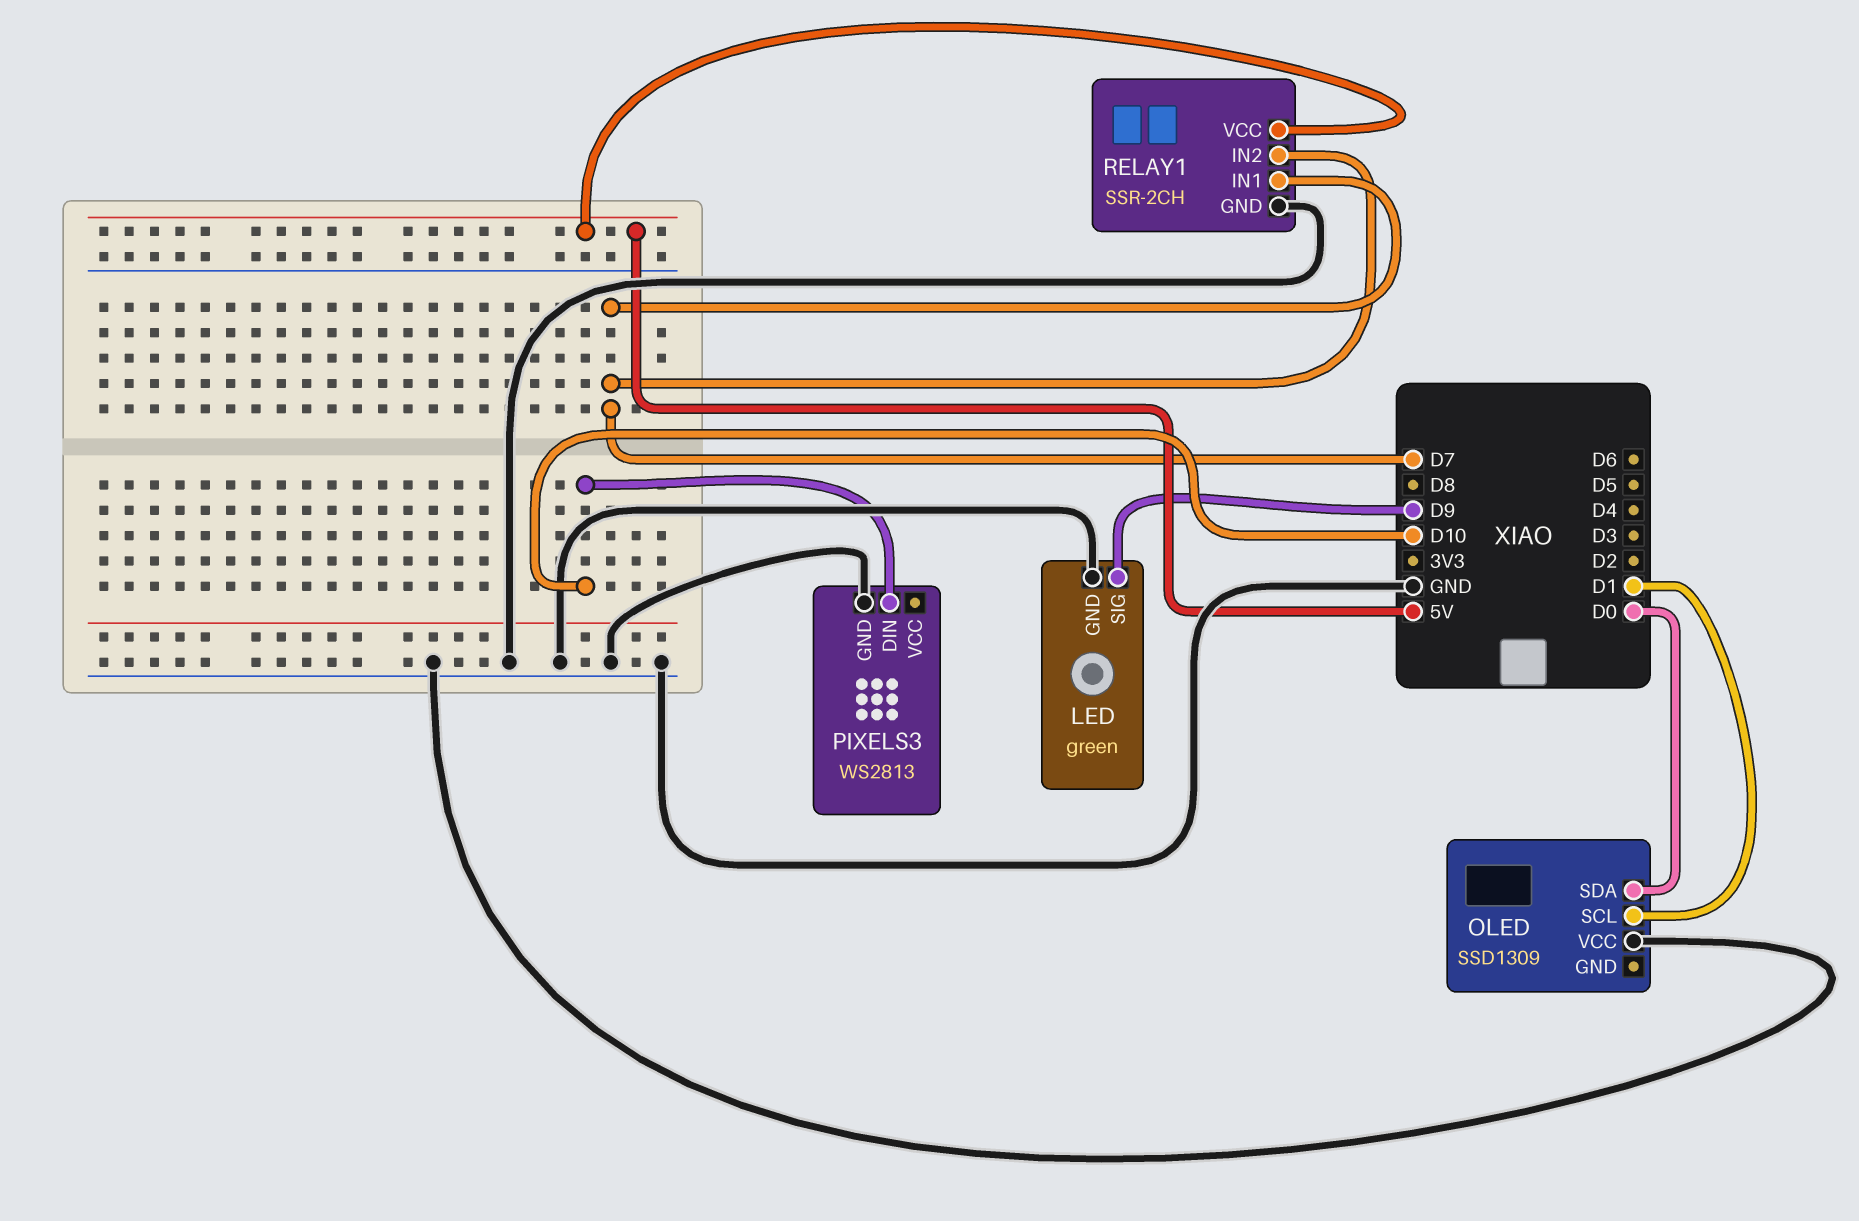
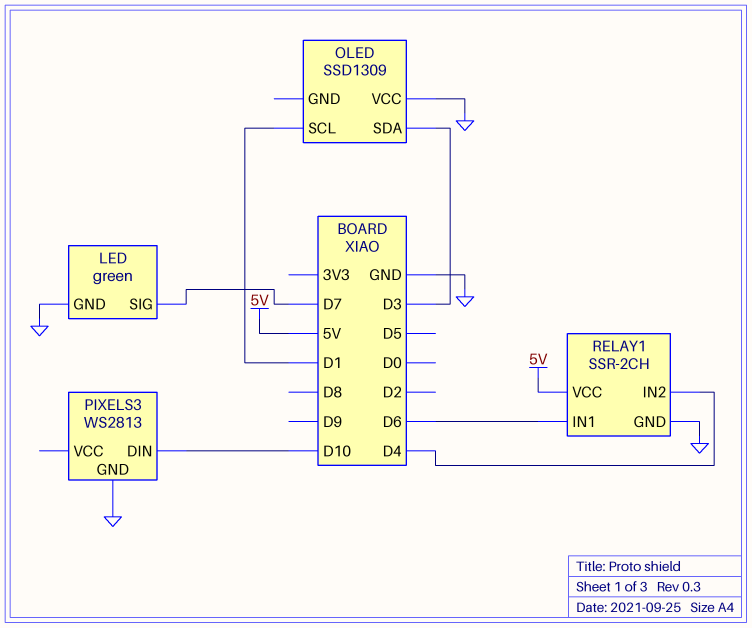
LED pin SIG: D9 -> D7
OLED pin SDA: D0 -> D3
RELAY1 pin IN1: D7 -> D6
RELAY1 pin IN2: D7 -> D4

